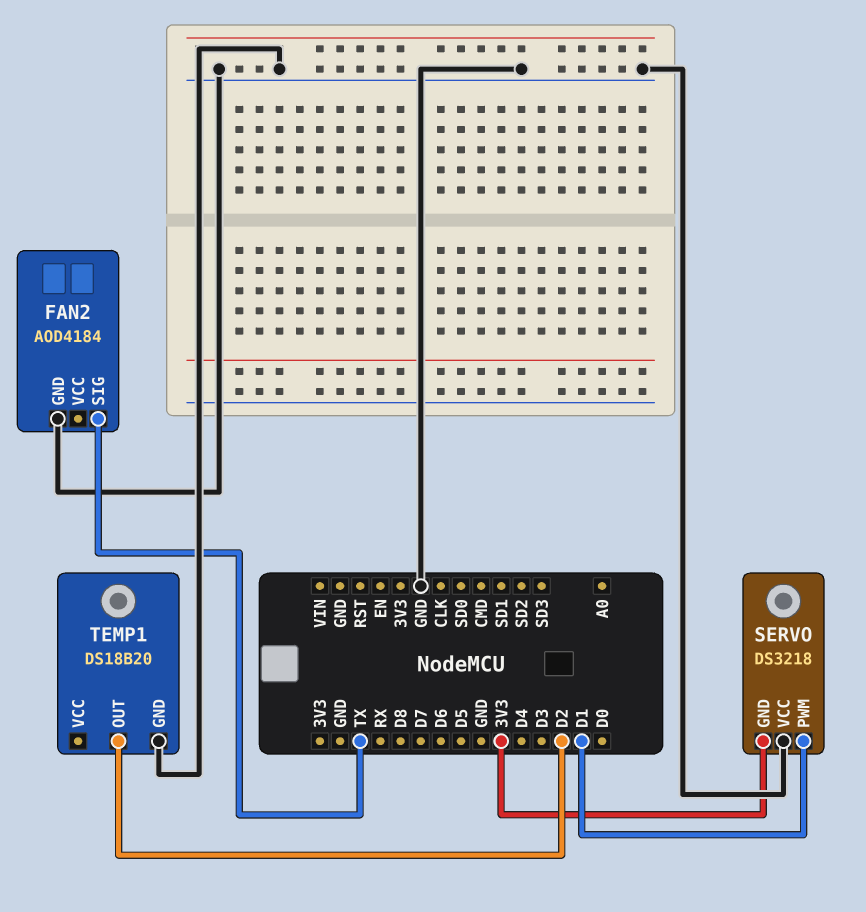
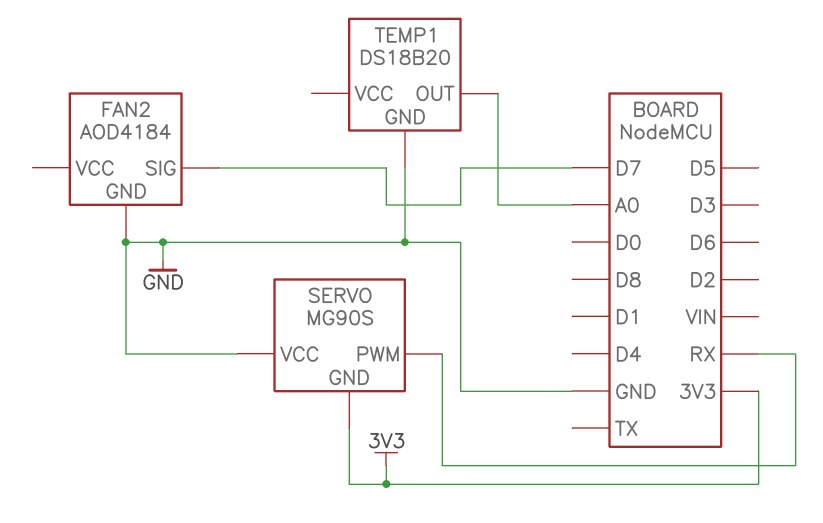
FAN2 pin SIG: TX -> D7
SERVO: DS3218 -> MG90S
SERVO pin PWM: D1 -> RX
TEMP1 pin OUT: D2 -> A0

